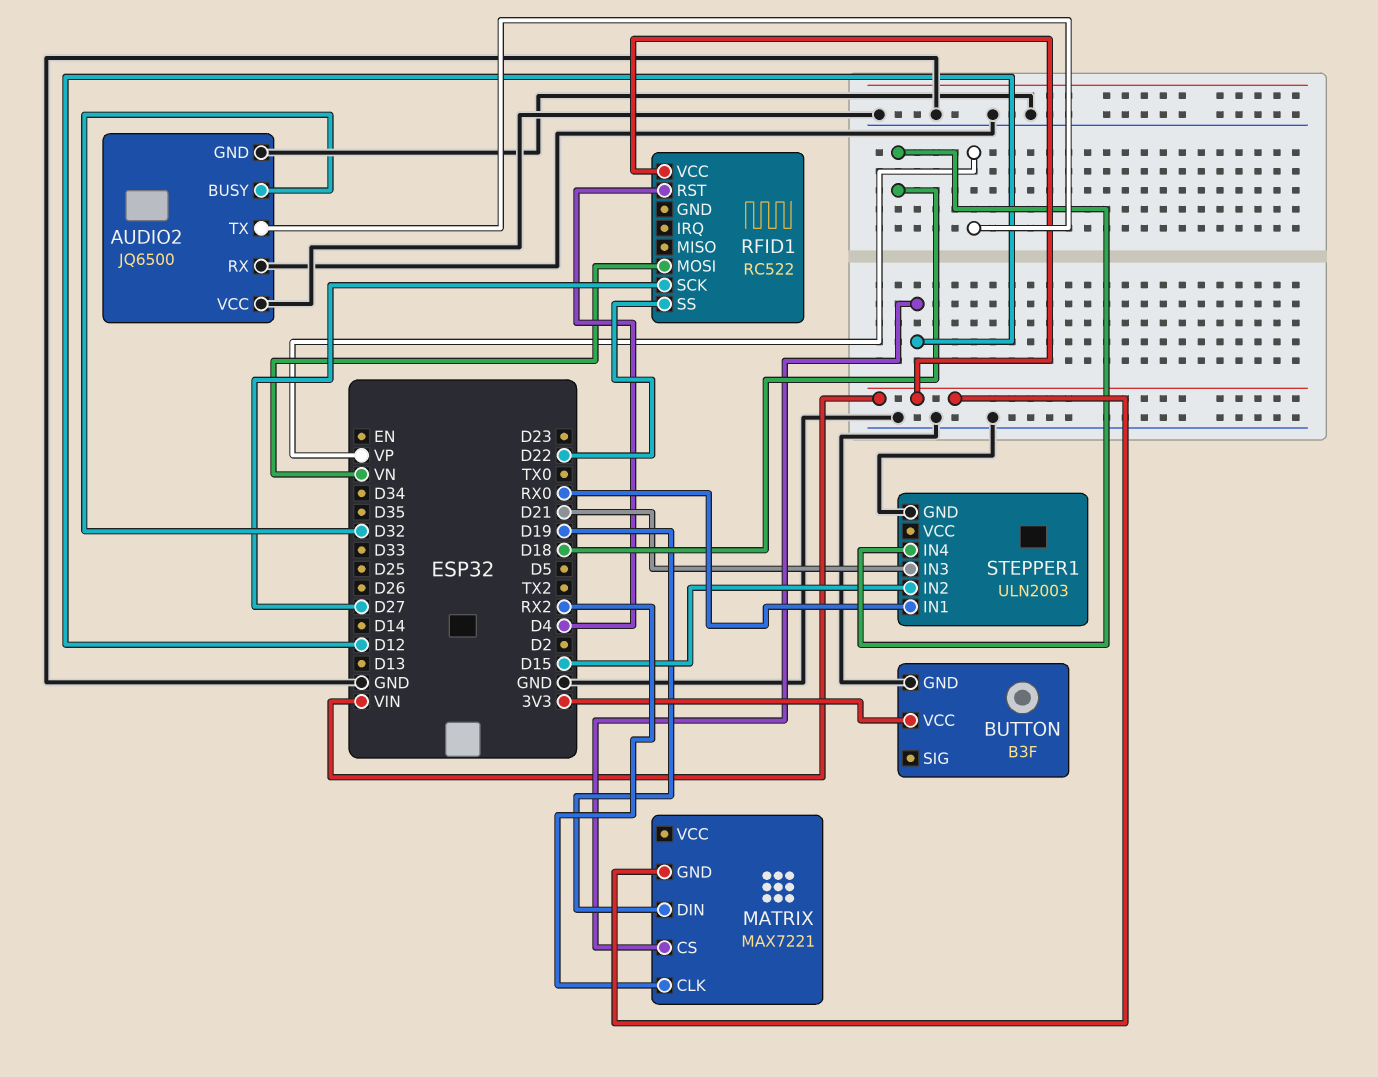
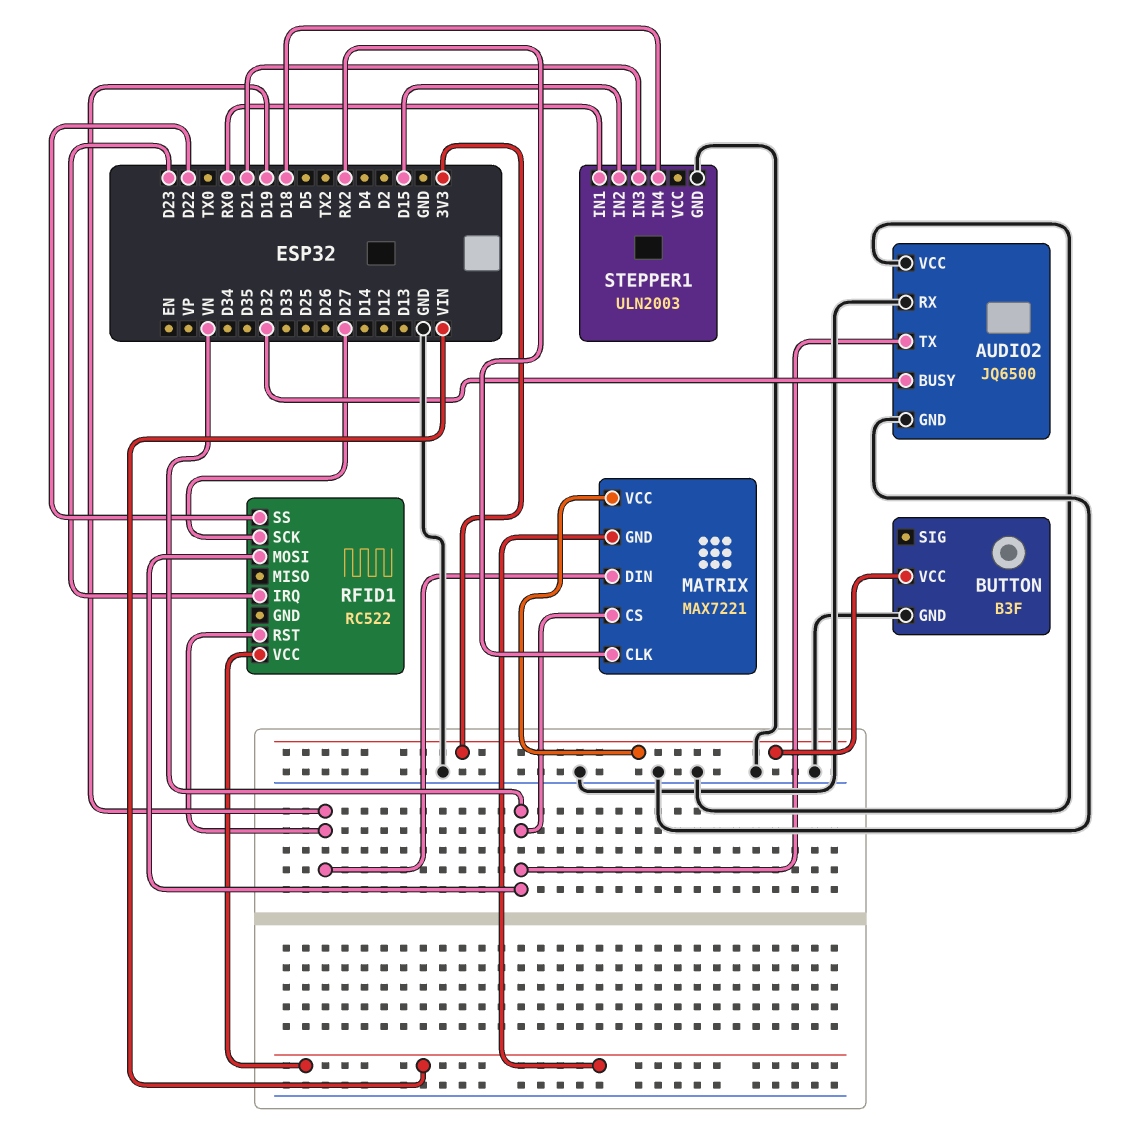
AUDIO2 pin TX: VP -> VN
MATRIX pin CS: D12 -> VN
MATRIX pin VCC: none -> 3V3
RFID1 pin IRQ: none -> D23
RFID1 pin RST: D4 -> D19

